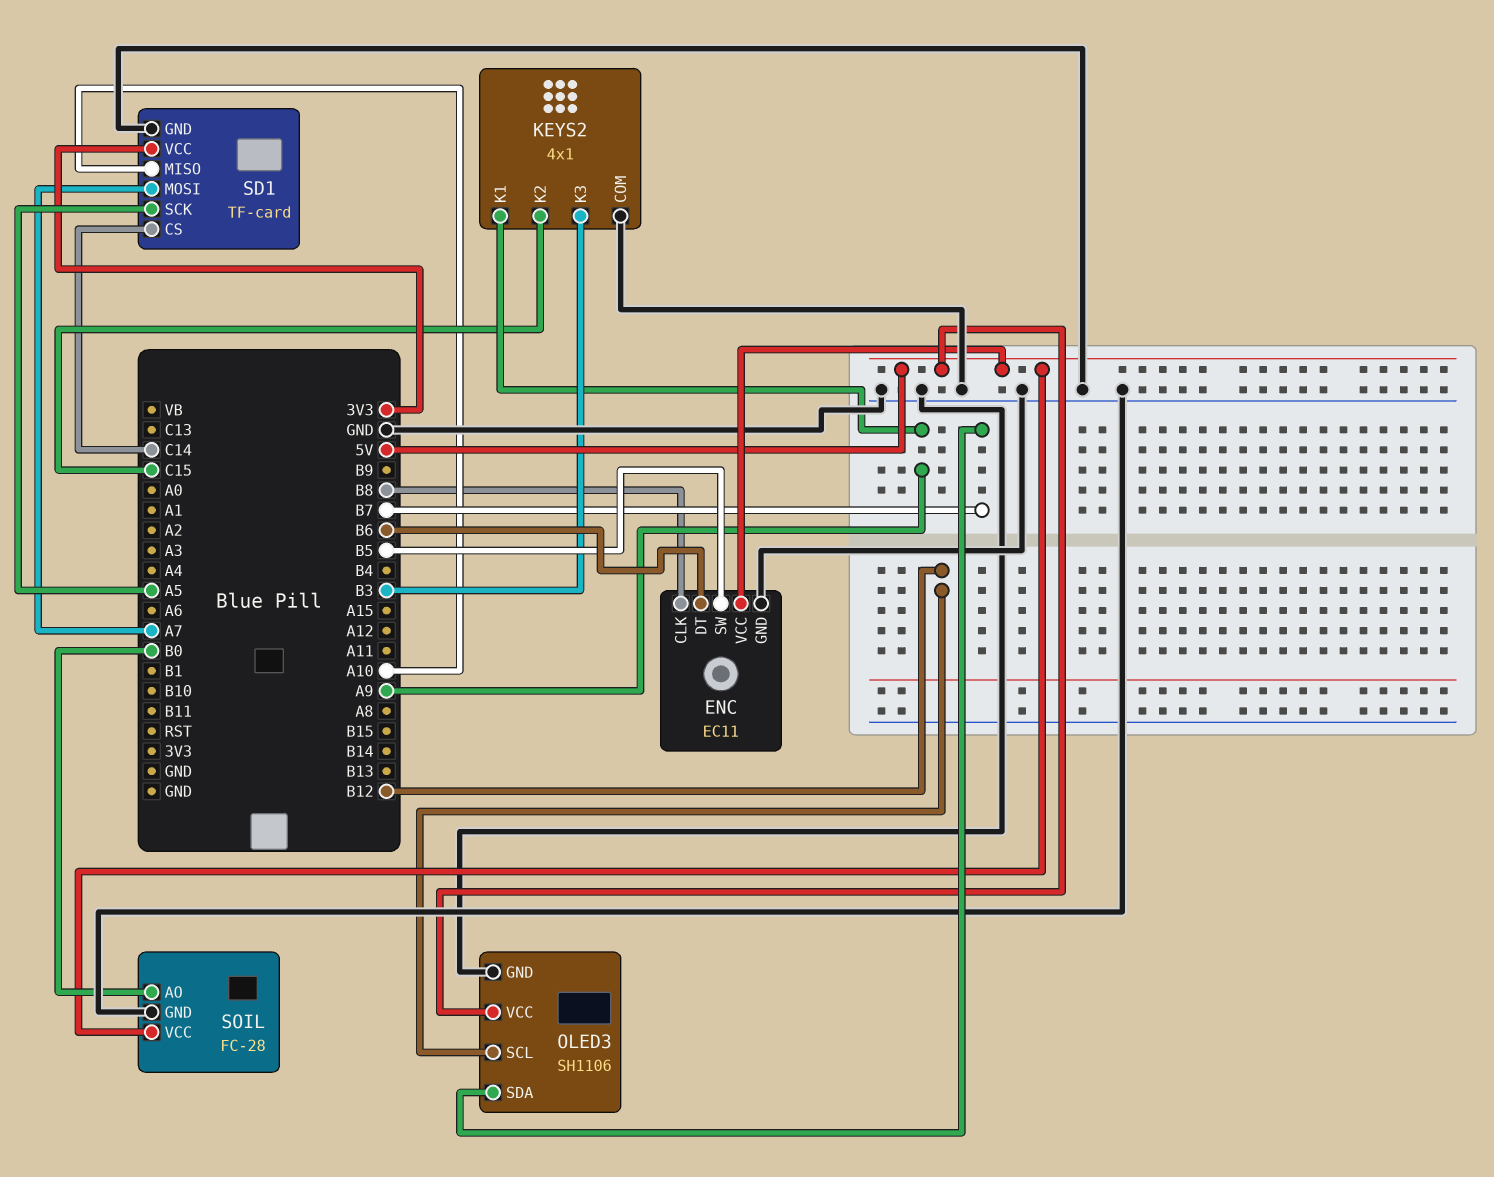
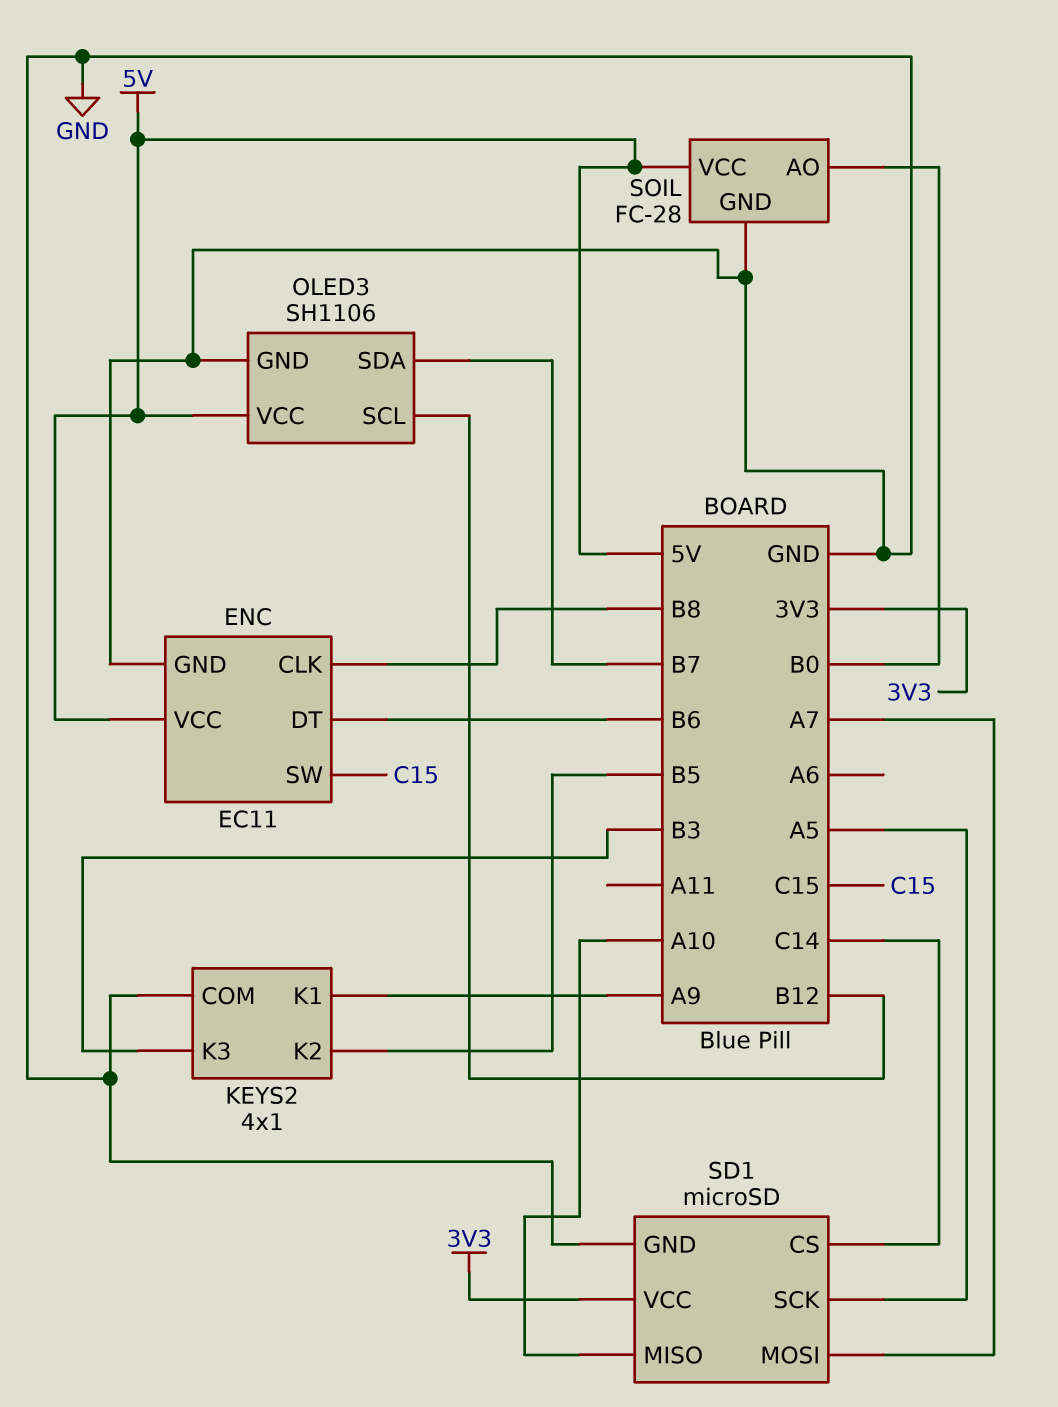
ENC pin SW: B5 -> C15
KEYS2 pin K2: C15 -> B5
SD1: TF-card -> microSD

